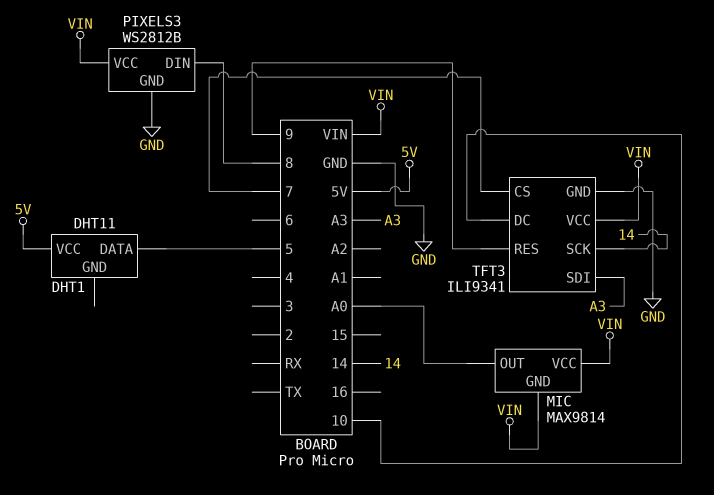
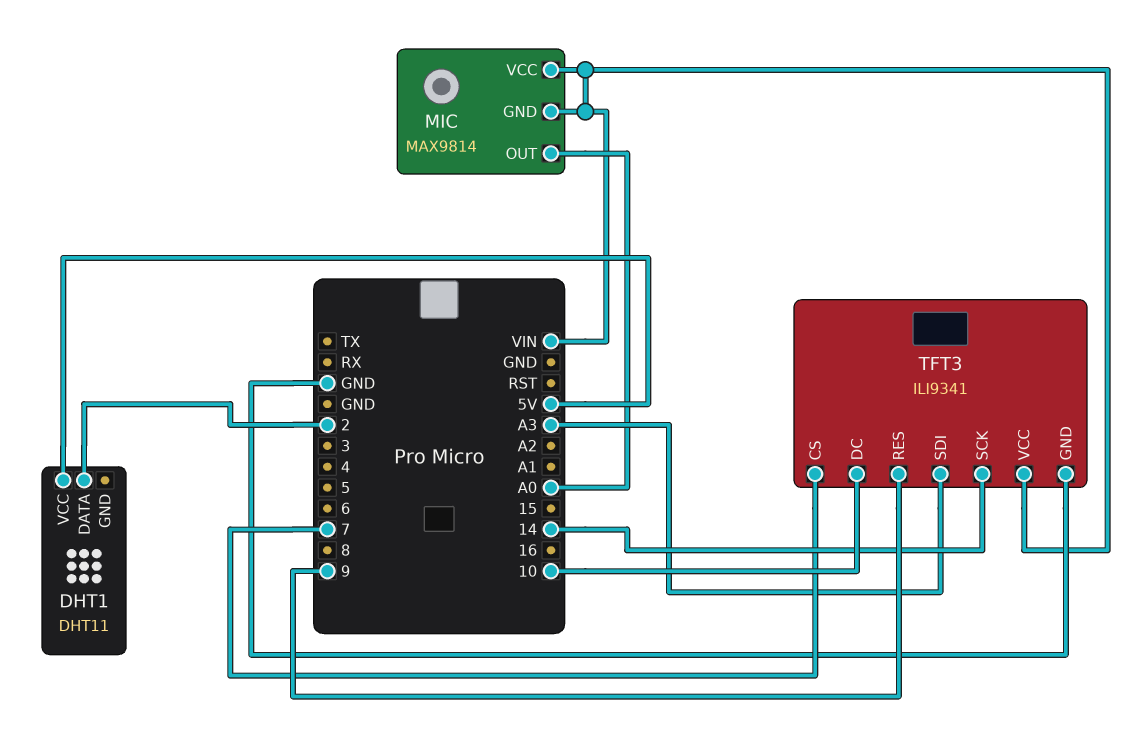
DHT1 pin DATA: 5 -> 2
PIXELS3: WS2812B -> none
PIXELS3 pin DIN: 8 -> none
PIXELS3 pin GND: GND -> none
PIXELS3 pin VCC: VIN -> none

